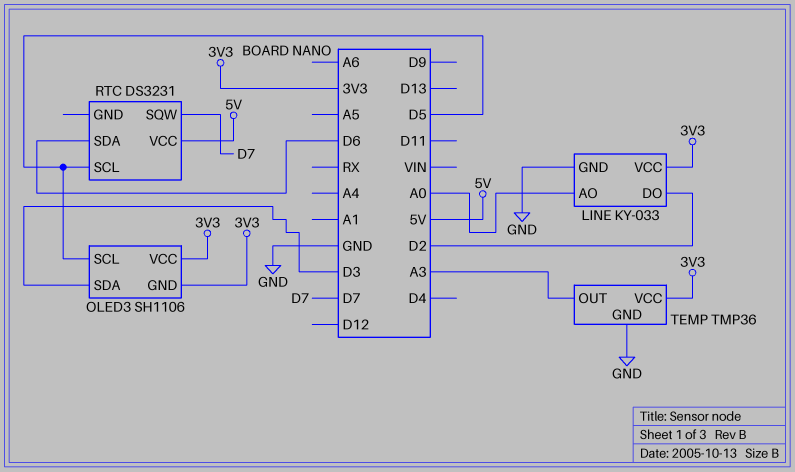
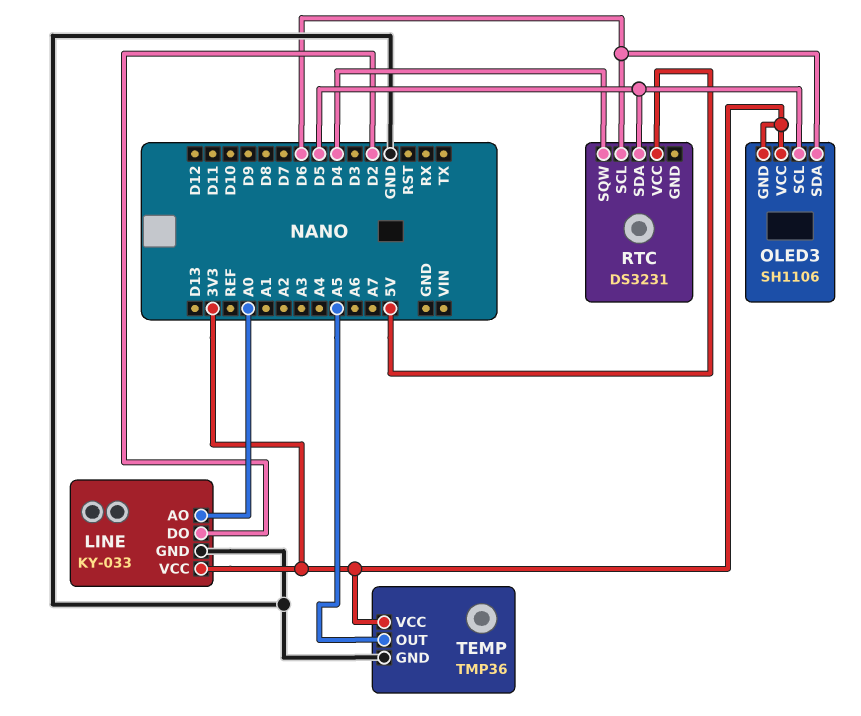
OLED3 pin SDA: D3 -> D6
RTC pin SCL: D5 -> D6
RTC pin SDA: D6 -> D5
RTC pin SQW: D7 -> D4
TEMP pin OUT: A3 -> A5

